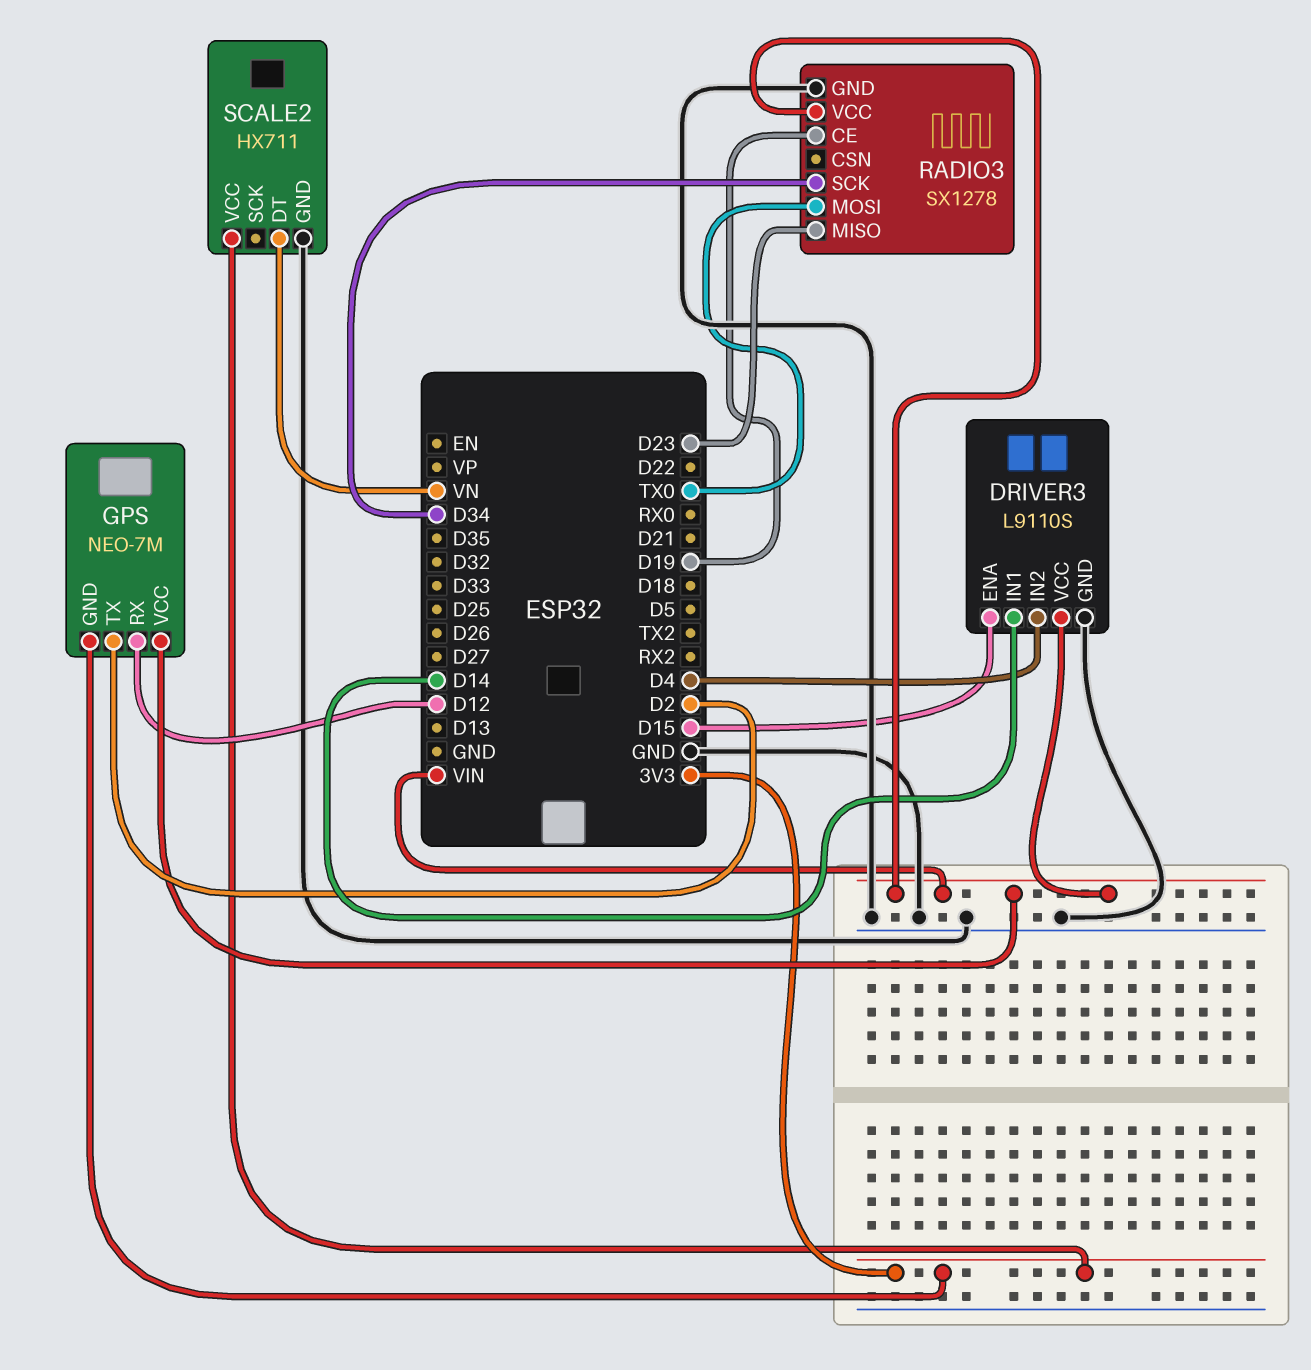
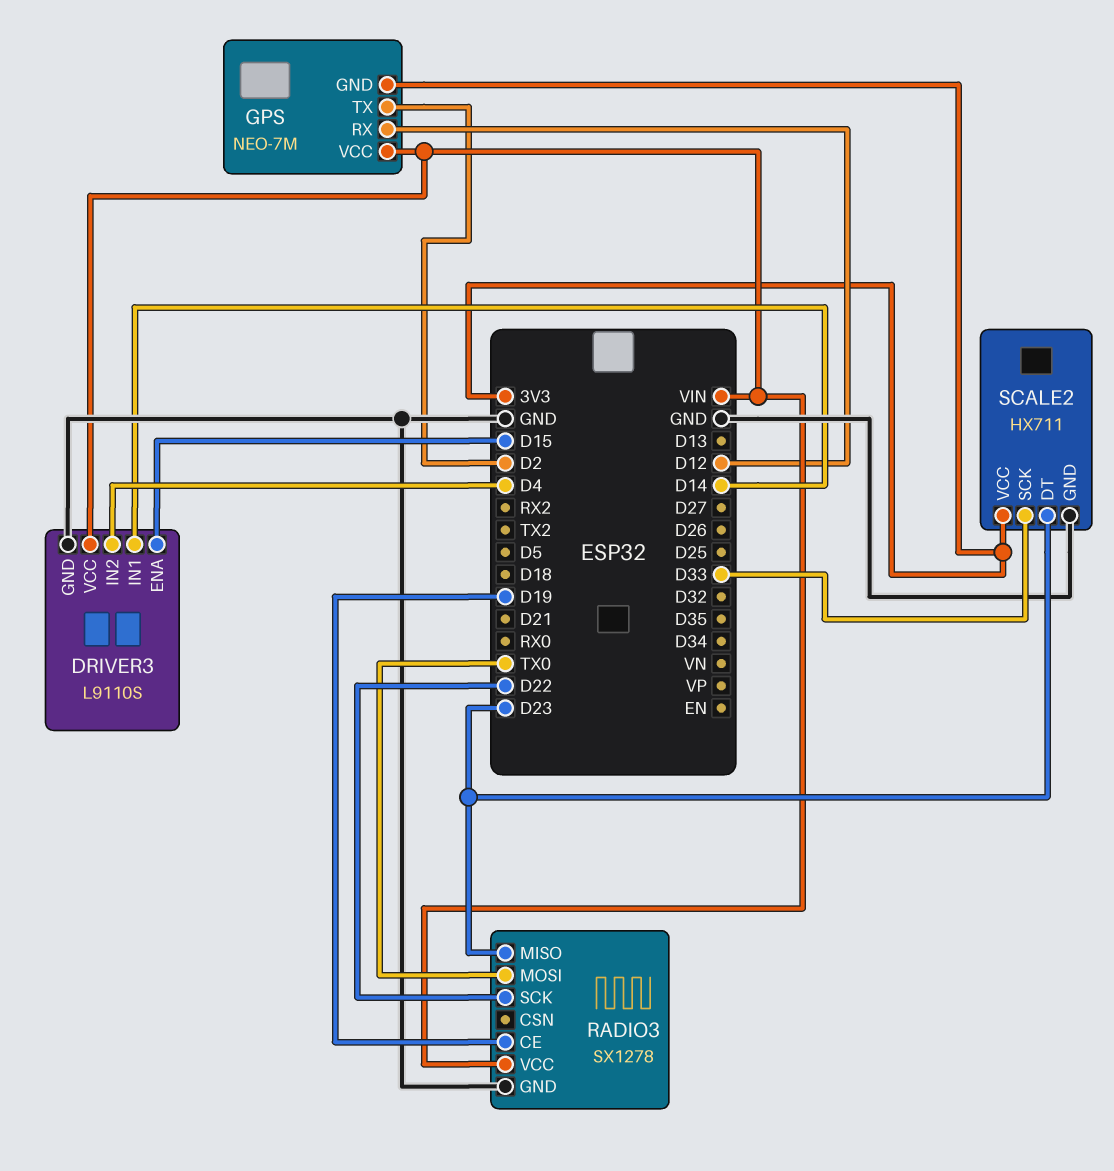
RADIO3 pin SCK: D34 -> D22
SCALE2 pin DT: VN -> D23
SCALE2 pin SCK: none -> D33

